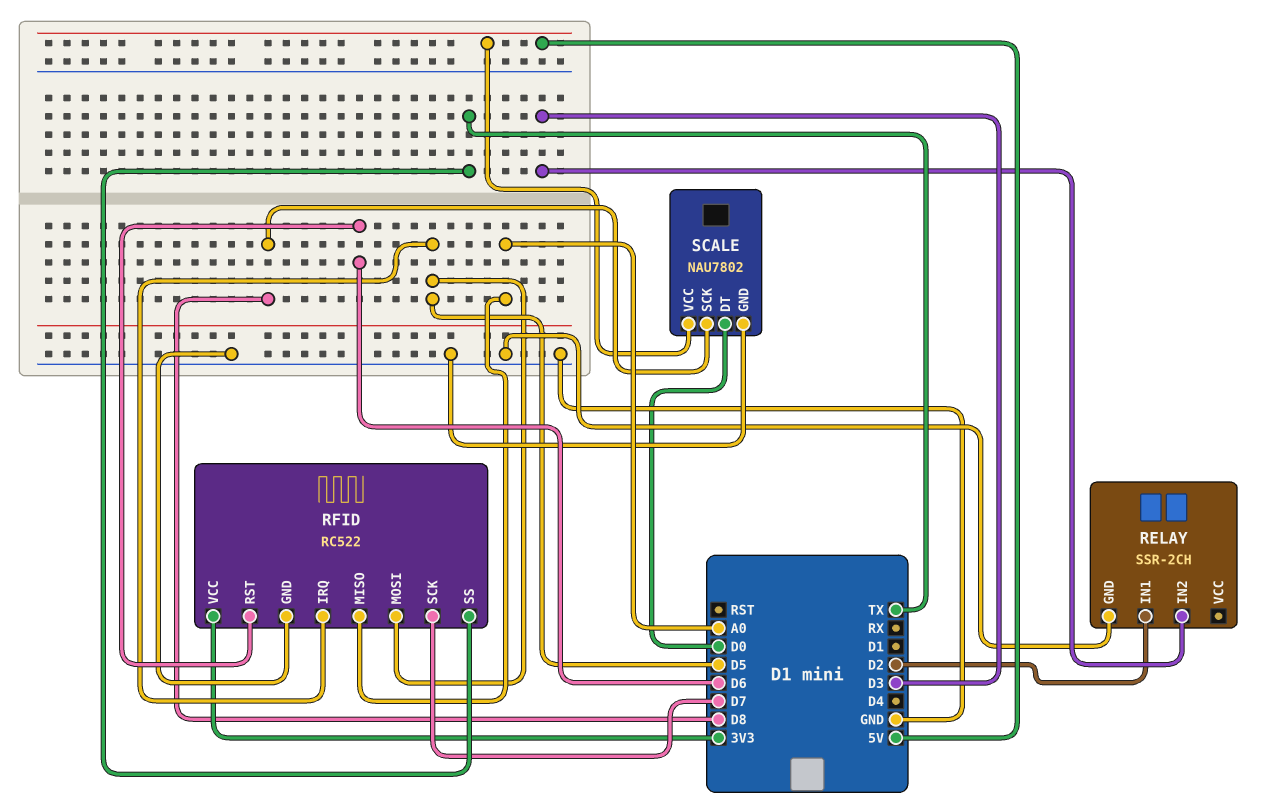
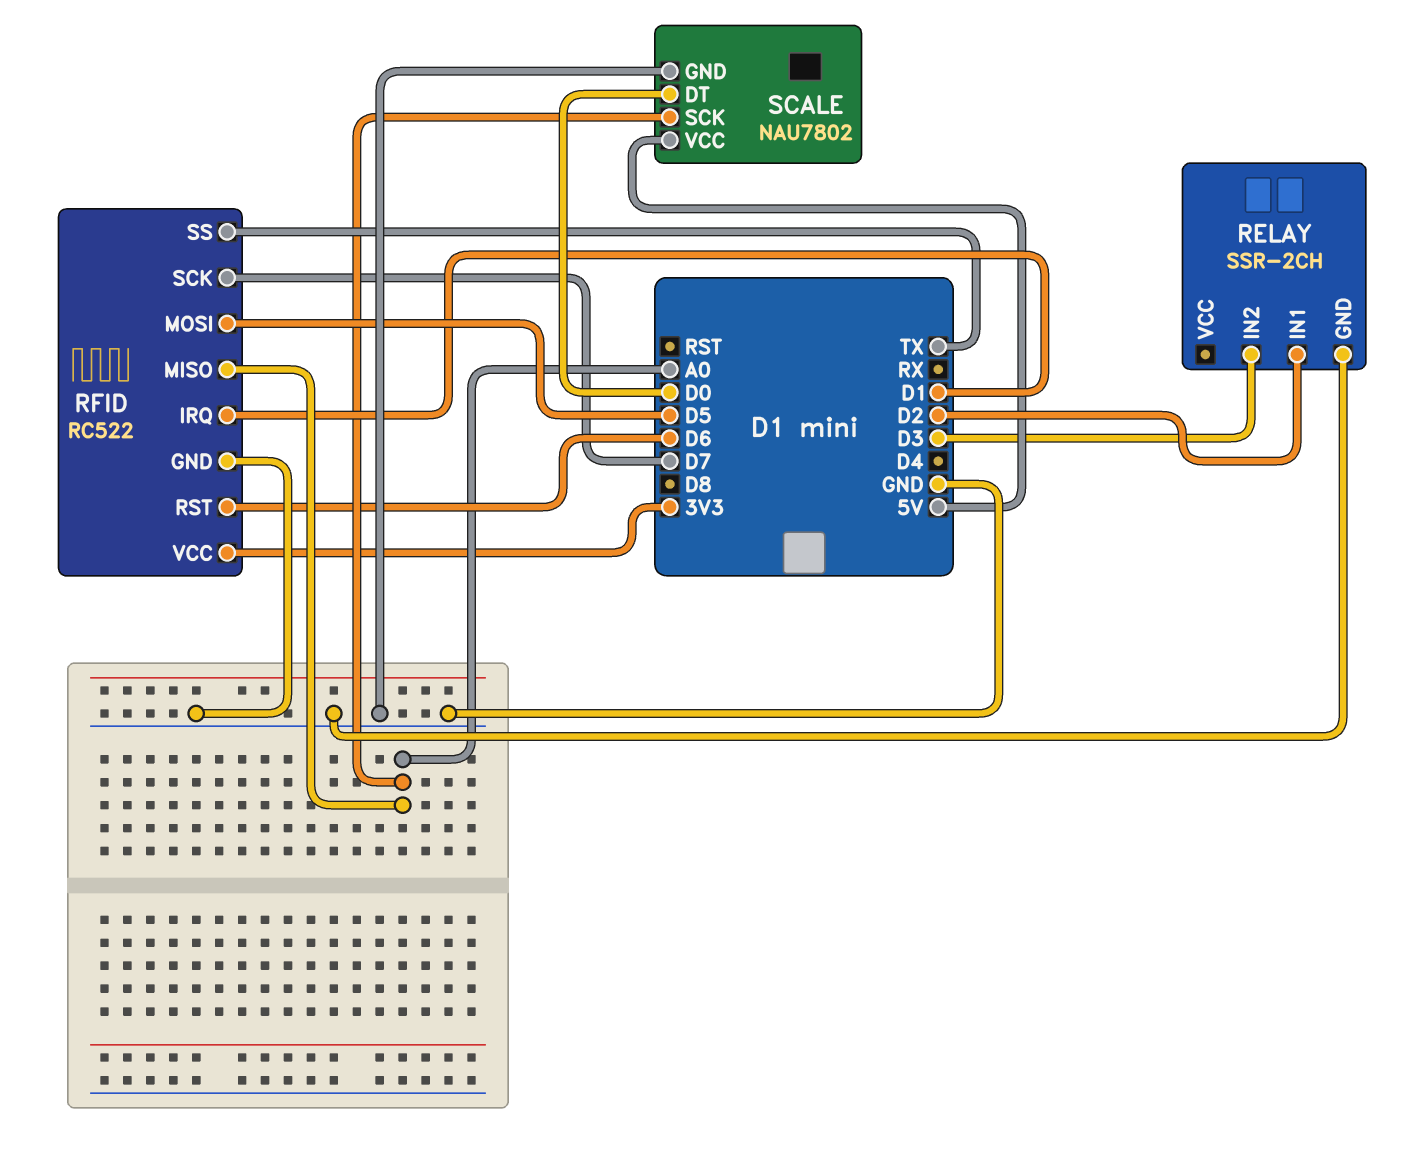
RFID pin IRQ: D5 -> D1
SCALE pin SCK: D8 -> A0

